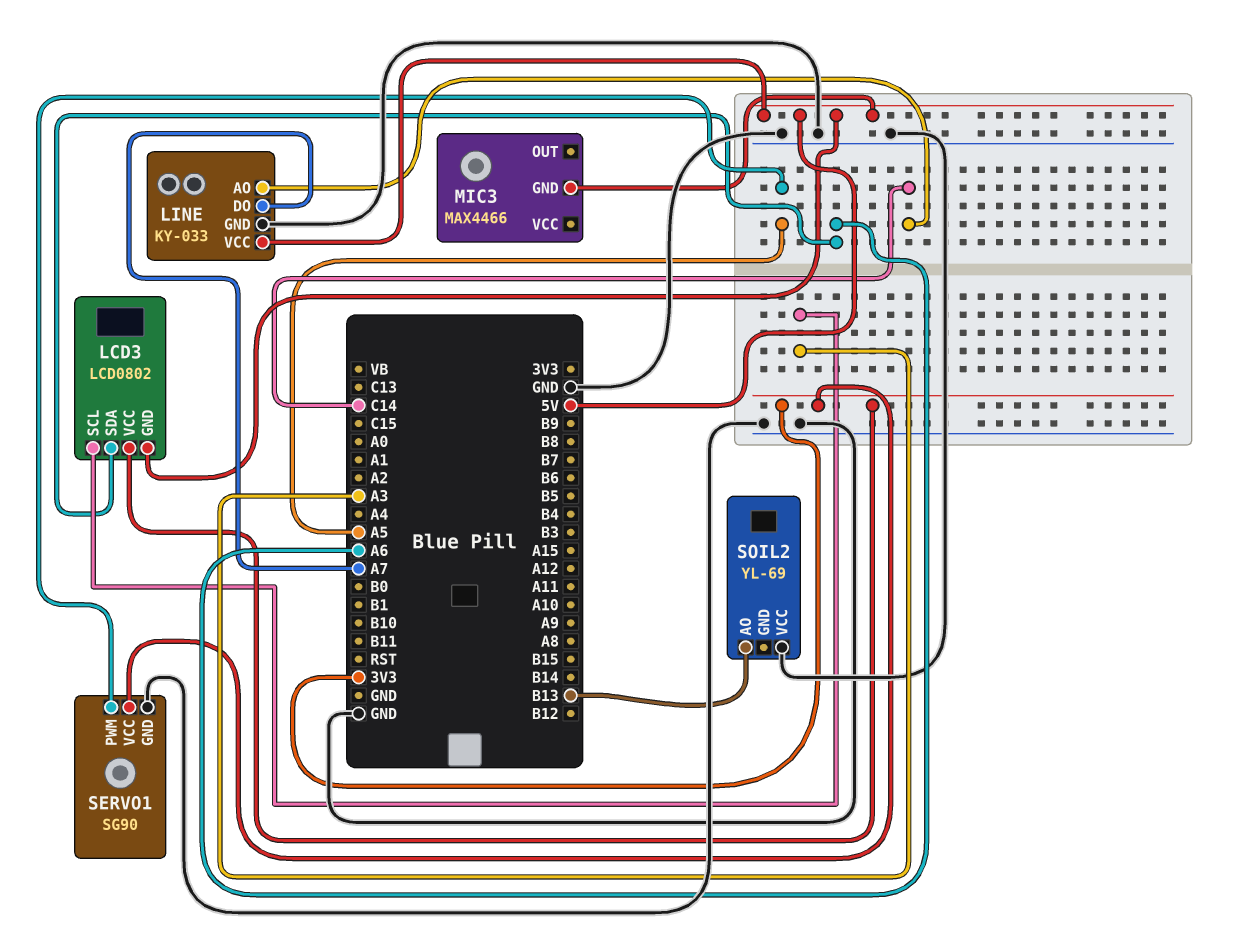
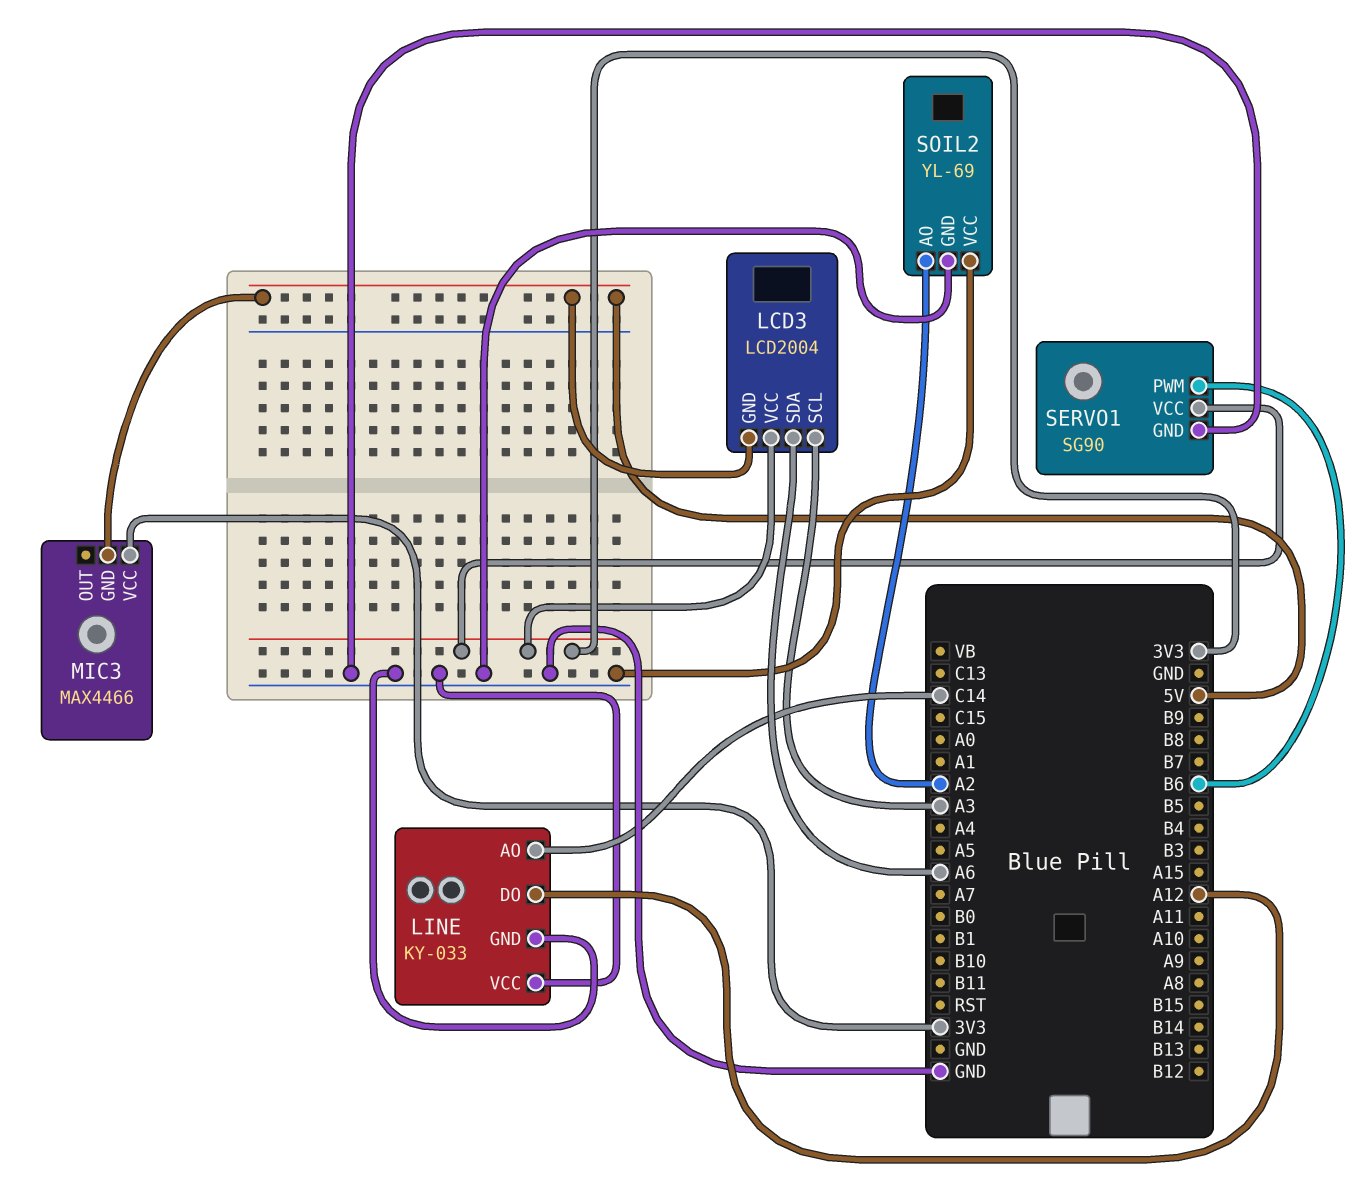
LCD3: LCD0802 -> LCD2004
LINE pin DO: A7 -> A12
LINE pin VCC: 5V -> GND
MIC3 pin VCC: none -> 3V3
SERVO1 pin PWM: A5 -> B6
SOIL2 pin AO: B13 -> A2
SOIL2 pin GND: none -> GND

